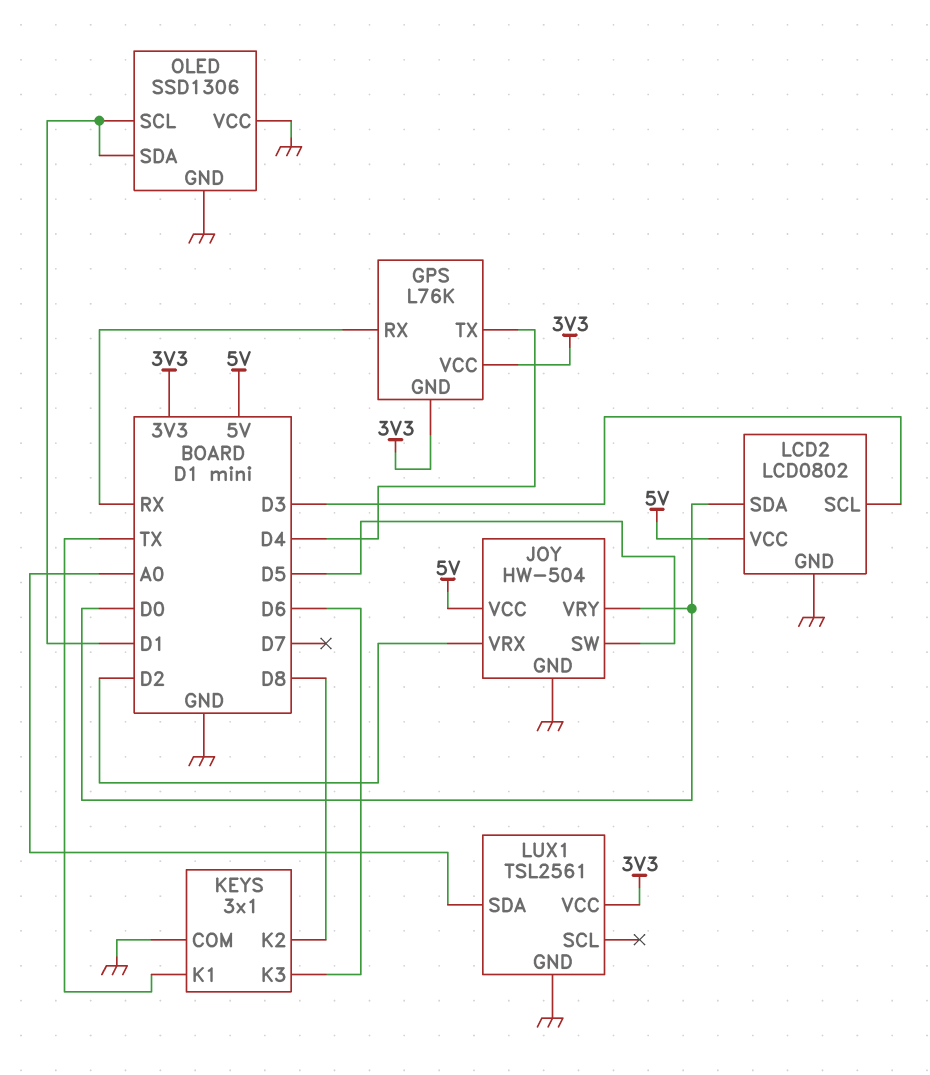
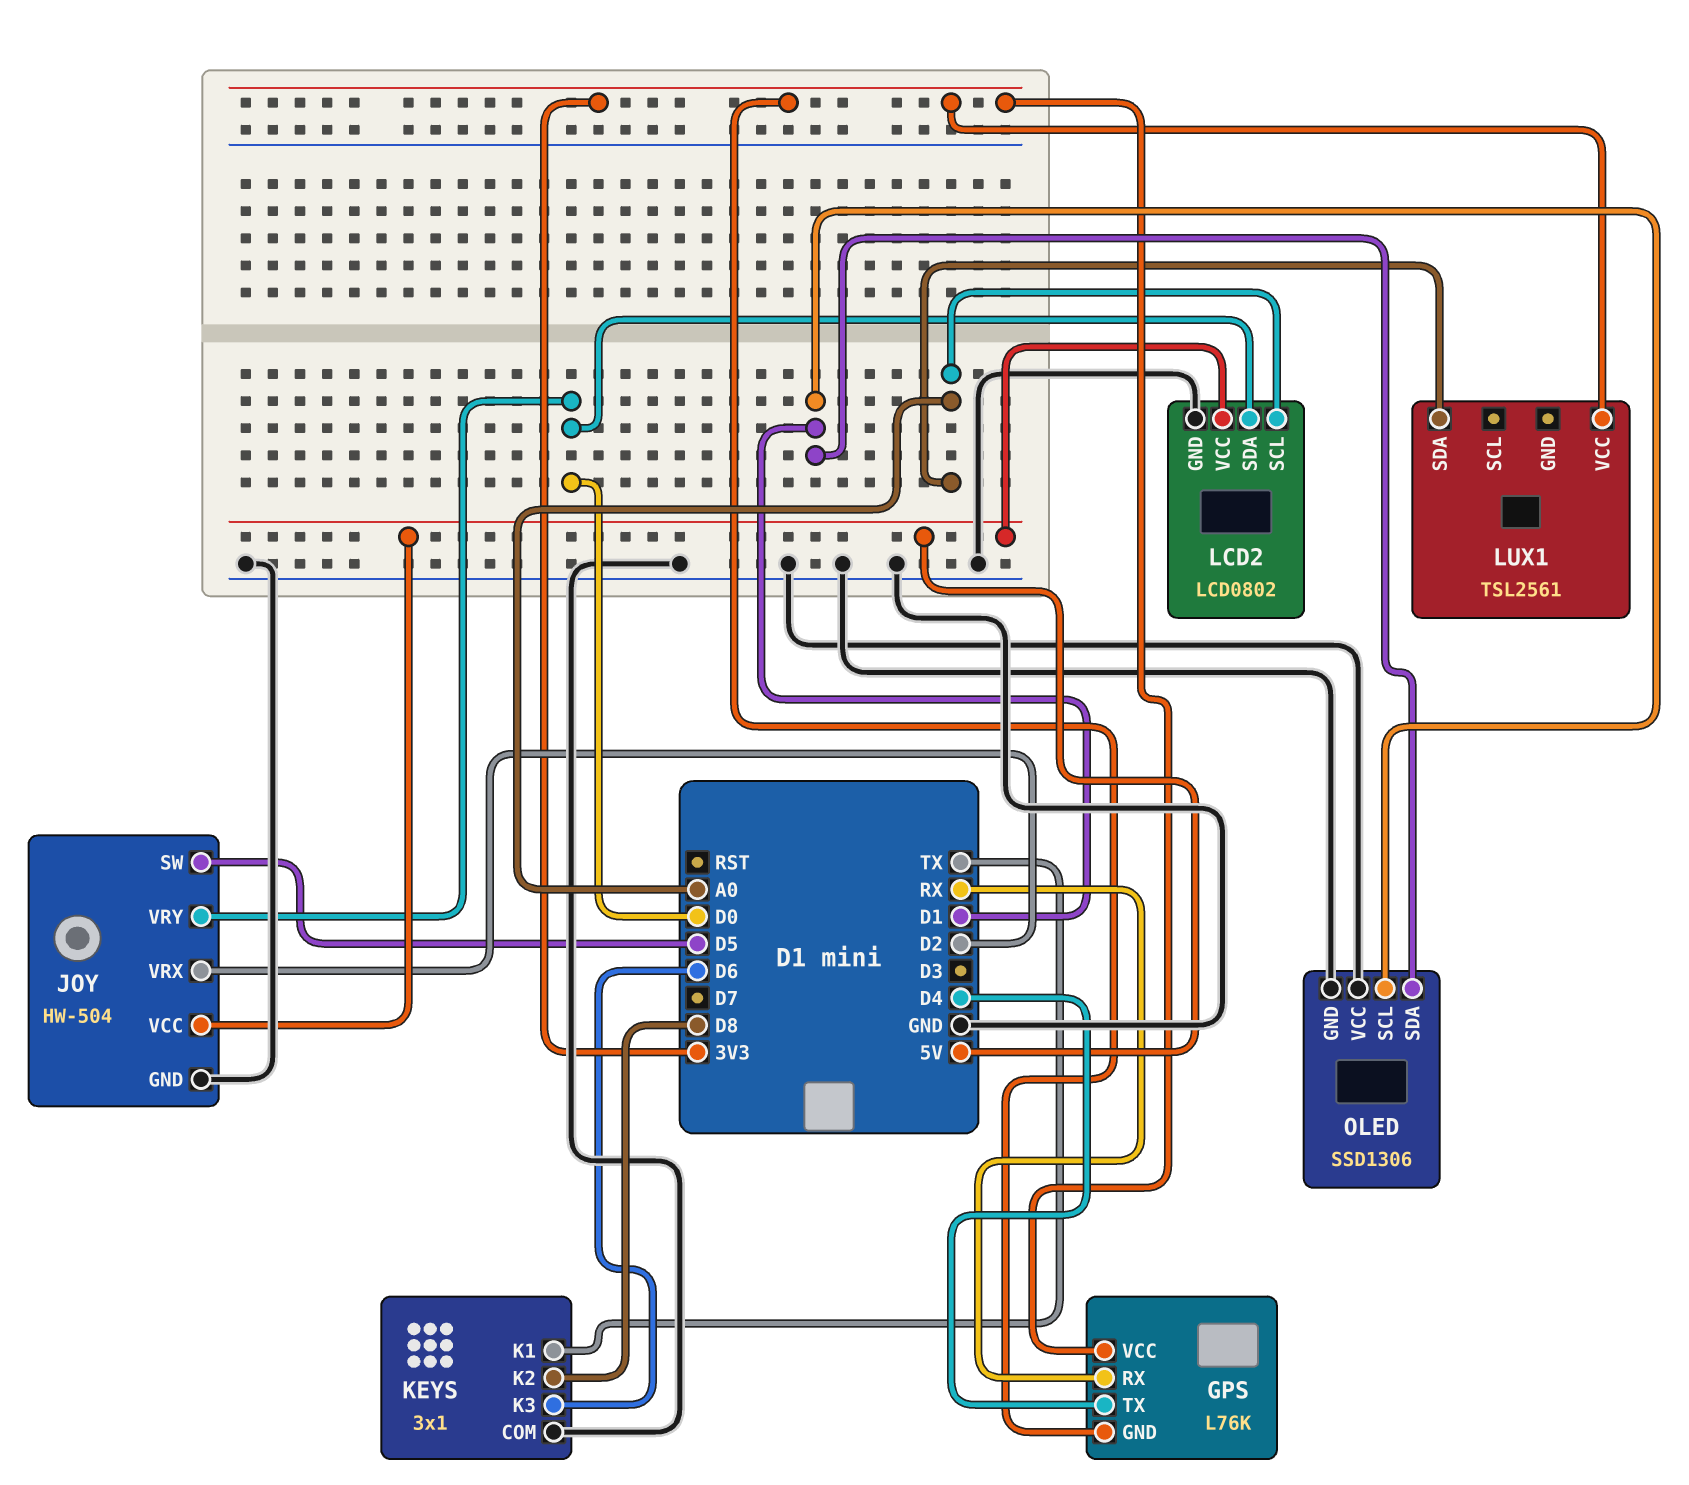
LCD2 pin SCL: D3 -> A0
LUX1 pin GND: GND -> none

